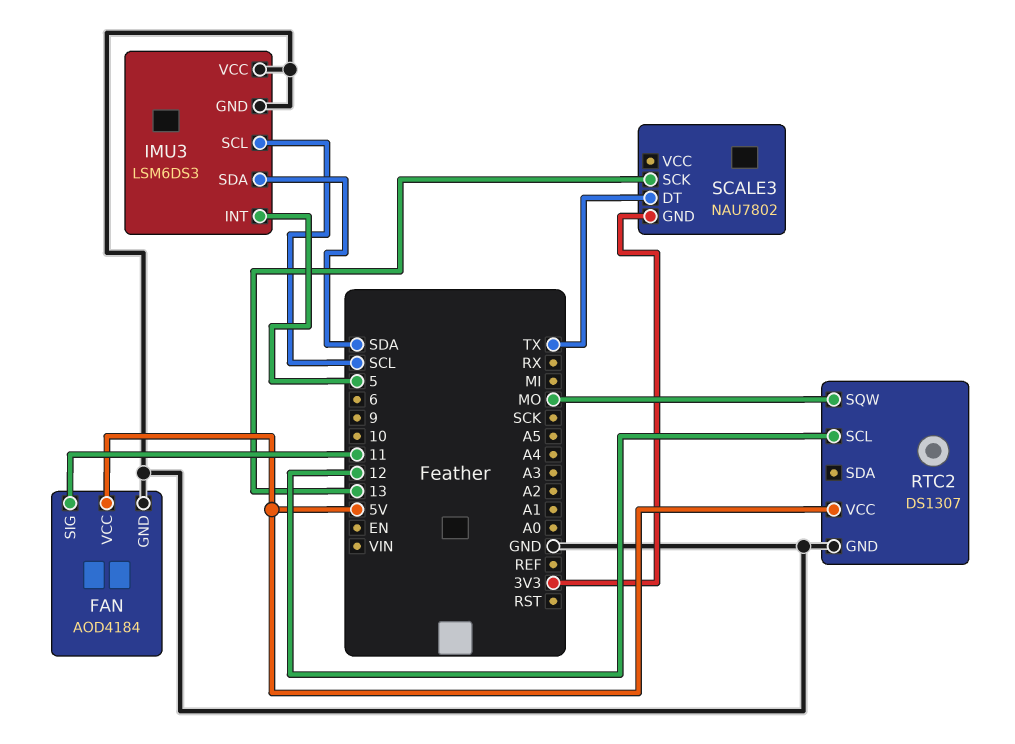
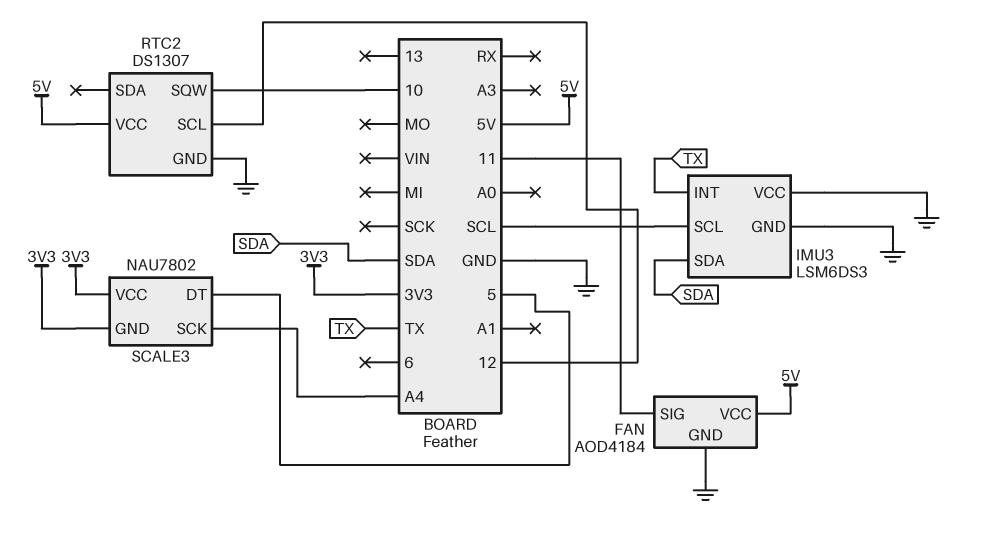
IMU3 pin INT: 5 -> TX
RTC2 pin SQW: MO -> 10
SCALE3 pin DT: TX -> 5
SCALE3 pin SCK: 13 -> A4
SCALE3 pin VCC: none -> 3V3

